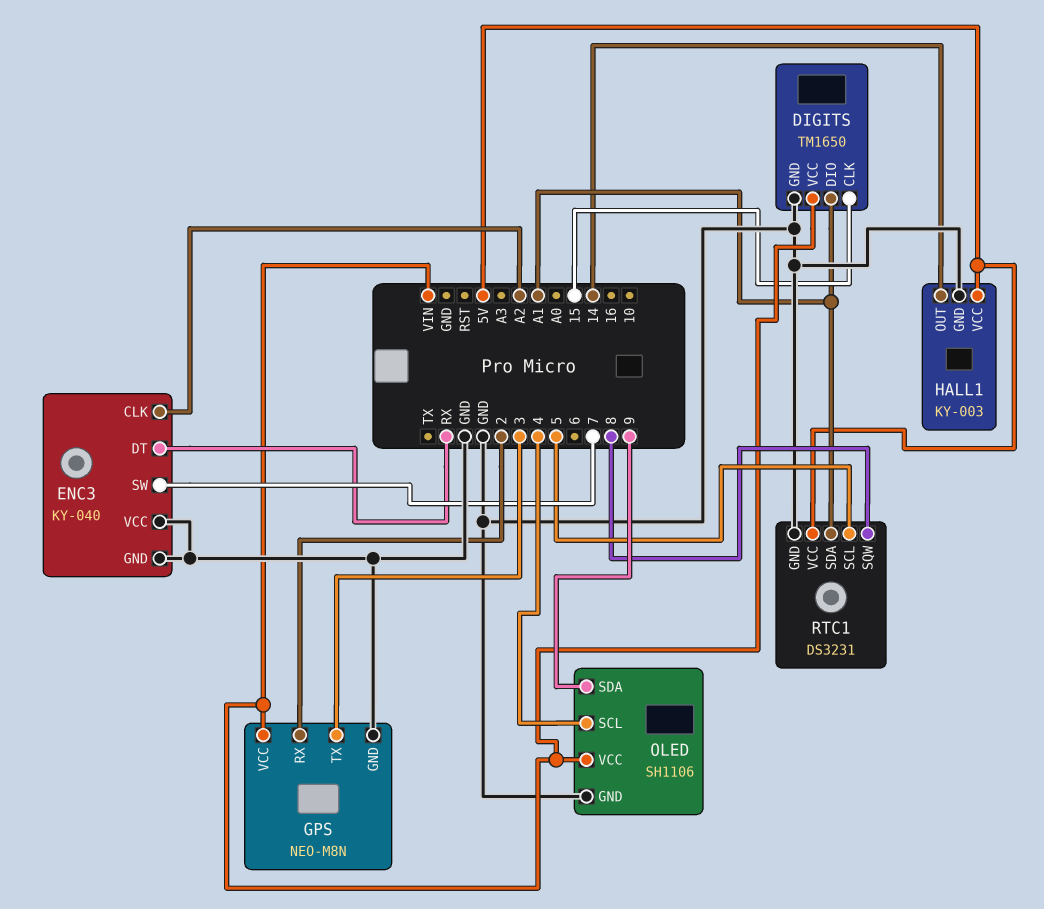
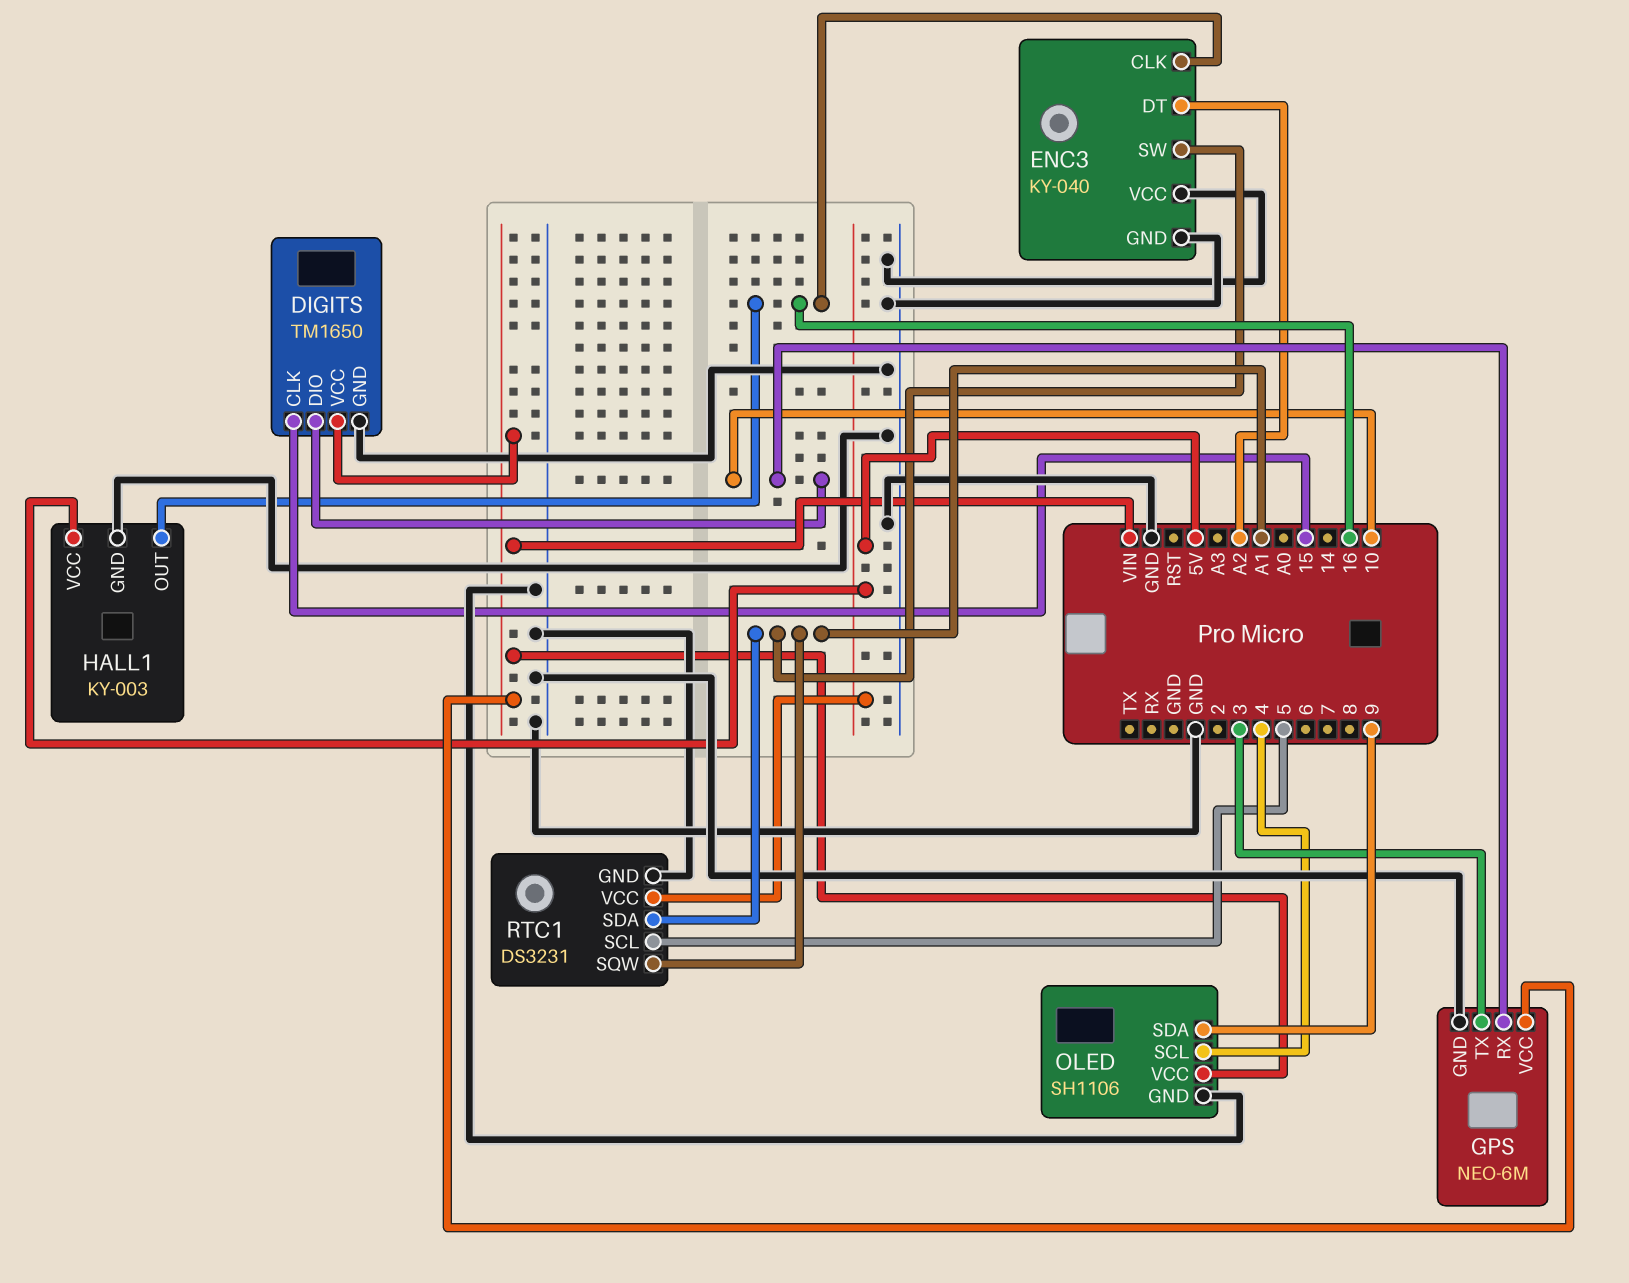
DIGITS pin DIO: A1 -> 10
ENC3 pin CLK: A2 -> 16
ENC3 pin DT: RX -> A2
ENC3 pin SW: 7 -> A1
GPS: NEO-M8N -> NEO-6M
GPS pin RX: 2 -> 10
HALL1 pin OUT: 14 -> 16
RTC1 pin SQW: 8 -> A1

